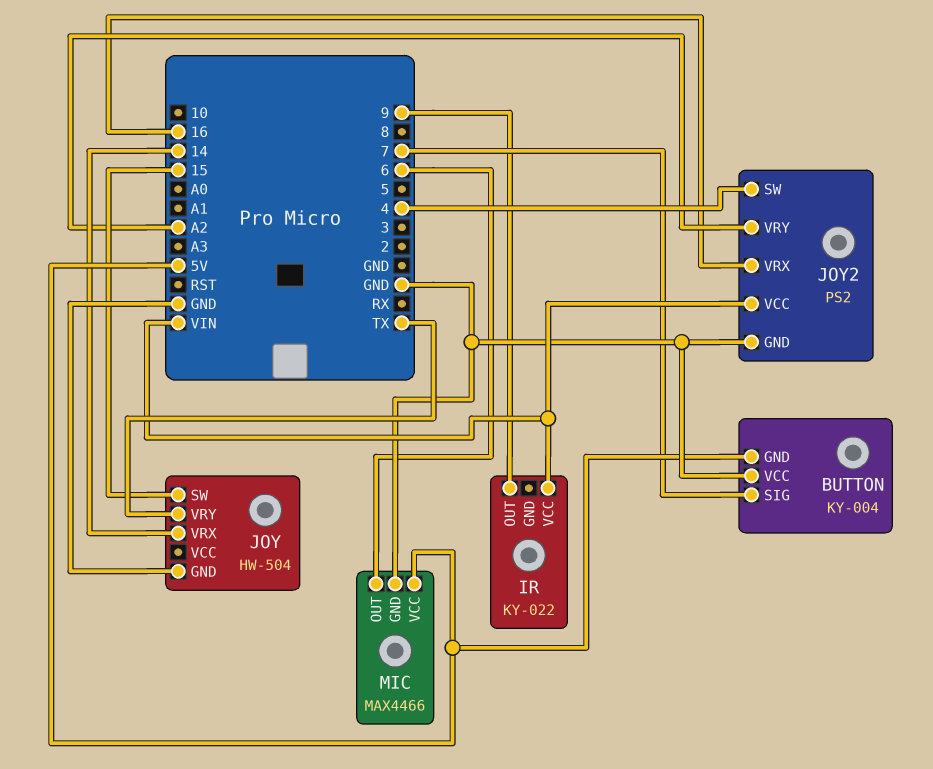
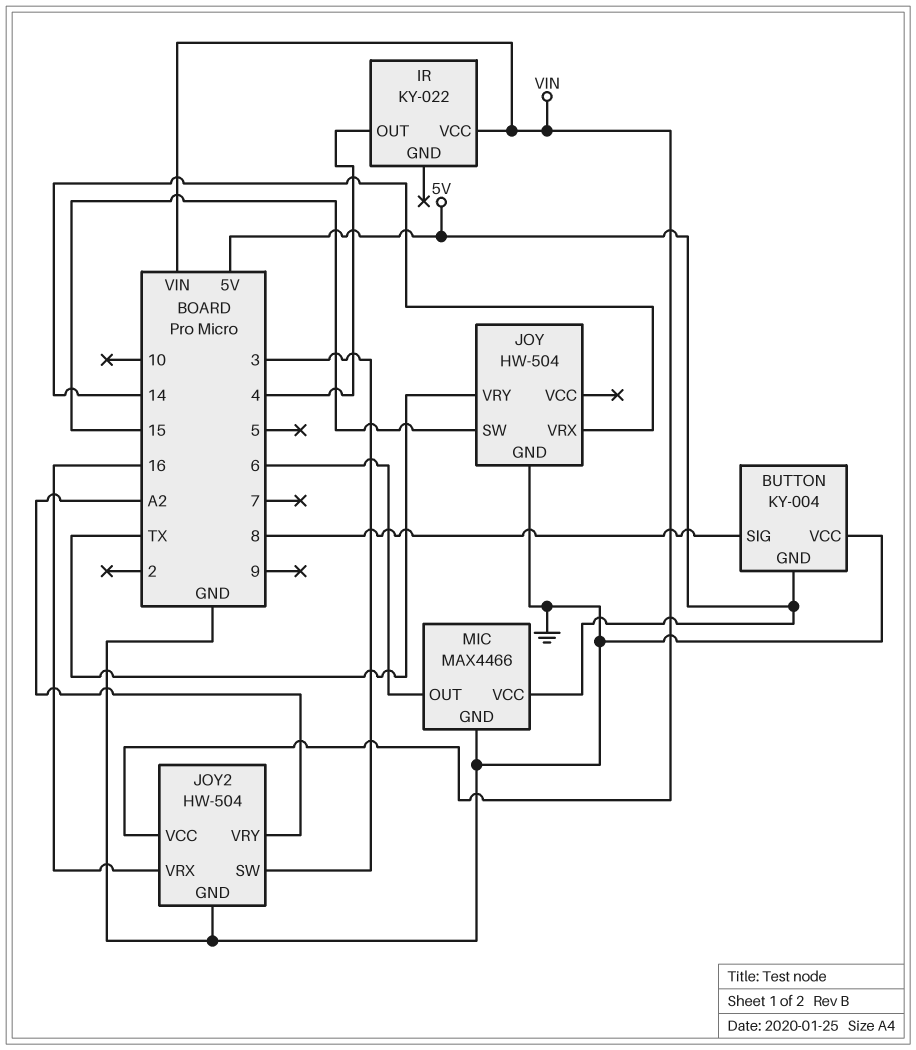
BUTTON pin SIG: 7 -> 8
IR pin OUT: 9 -> 4
JOY2: PS2 -> HW-504
JOY2 pin SW: 4 -> 3

